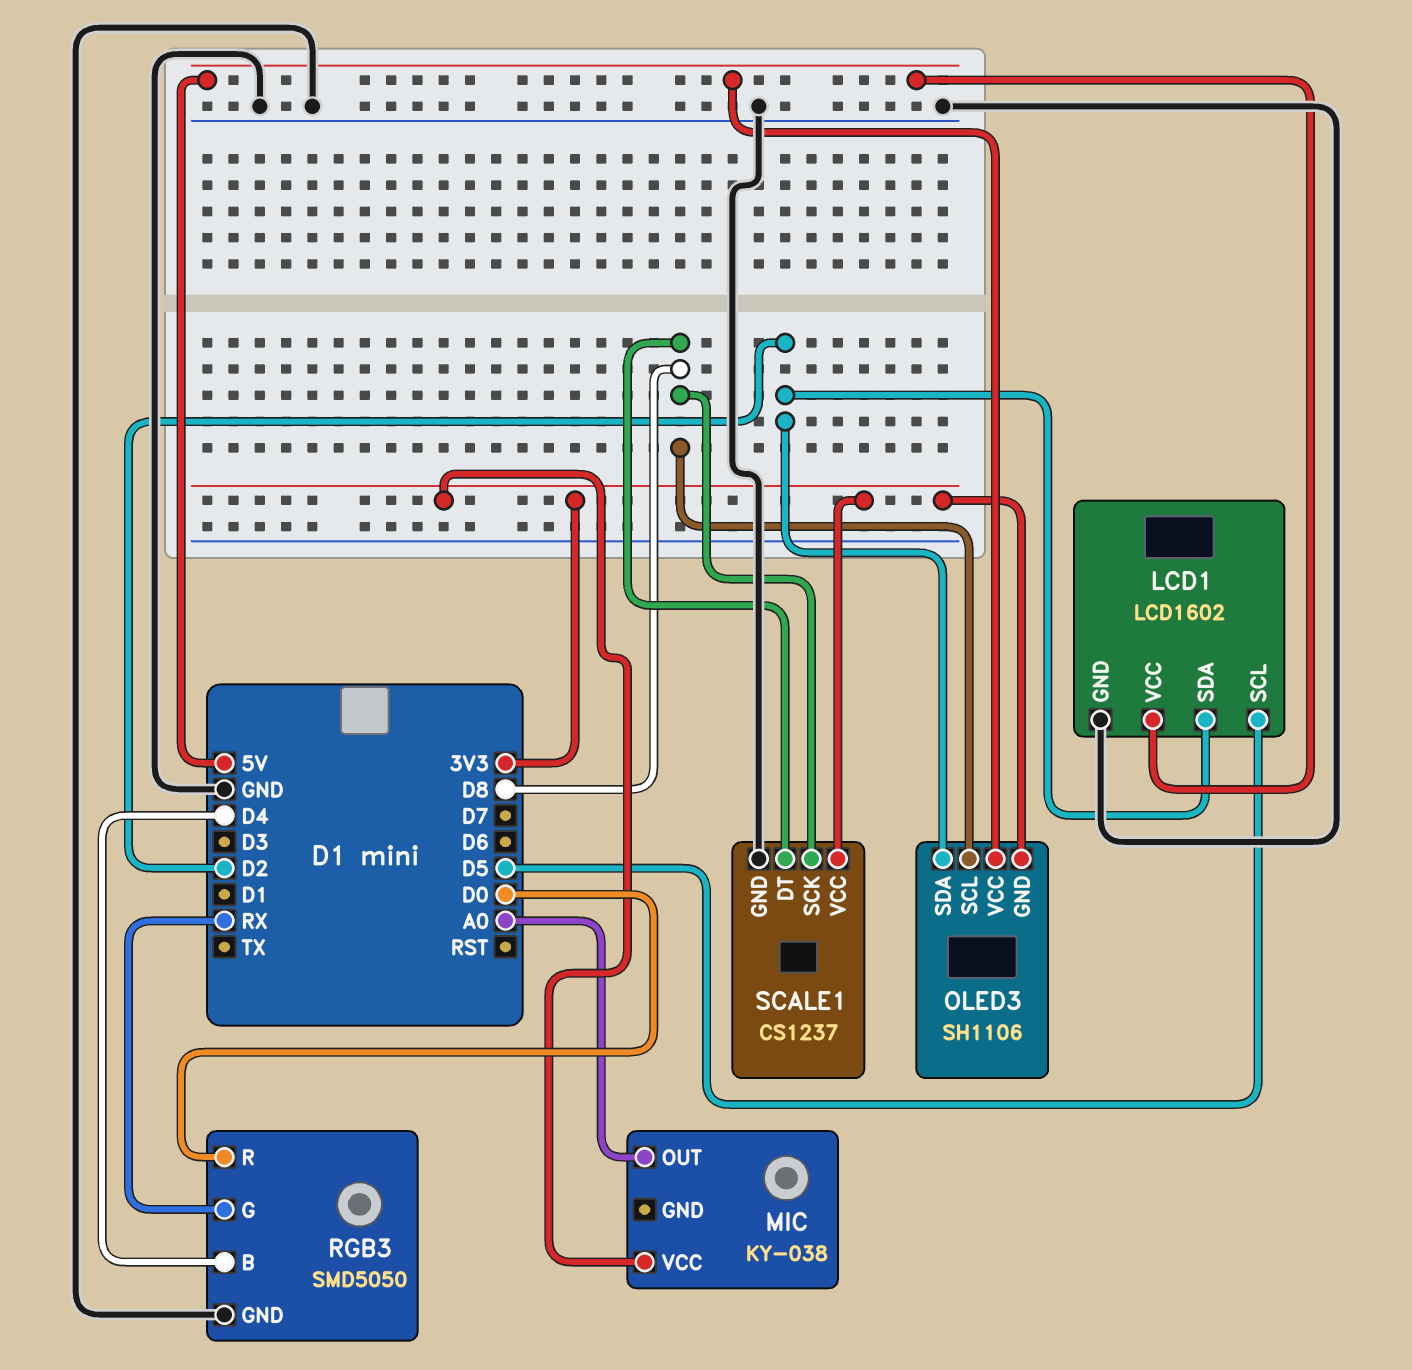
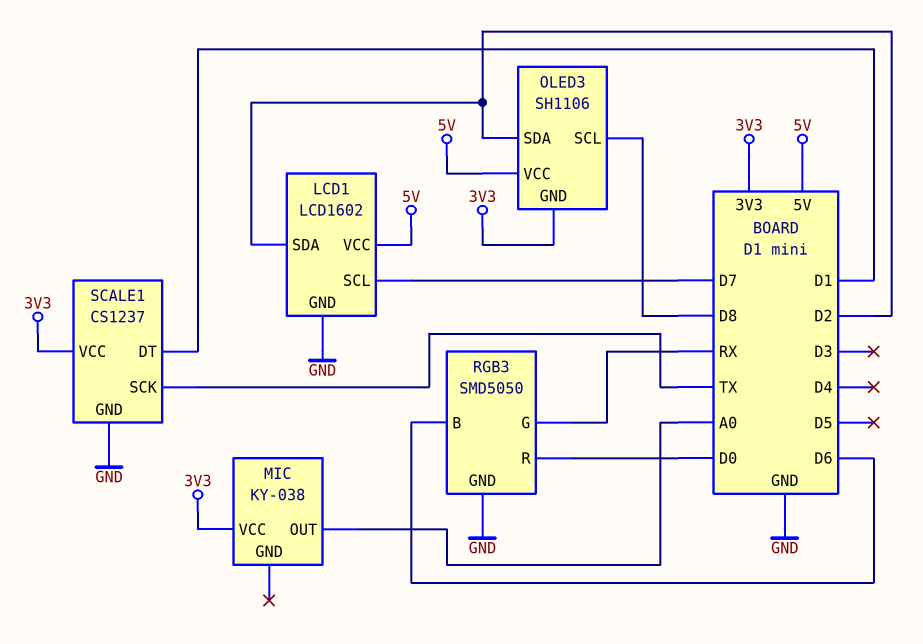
LCD1 pin SCL: D5 -> D7
RGB3 pin B: D4 -> D6
SCALE1 pin DT: D8 -> D1
SCALE1 pin SCK: D8 -> TX

